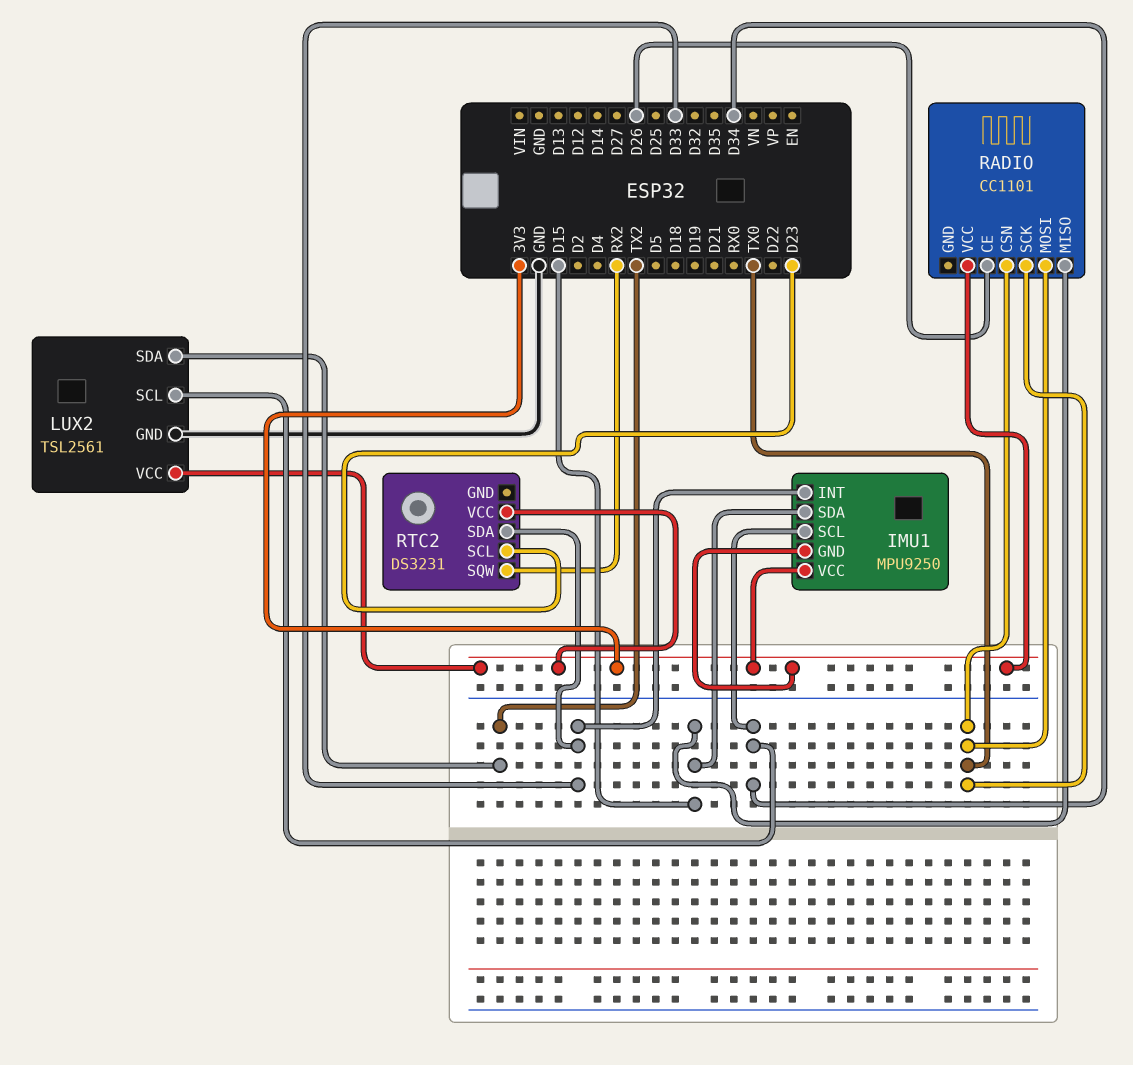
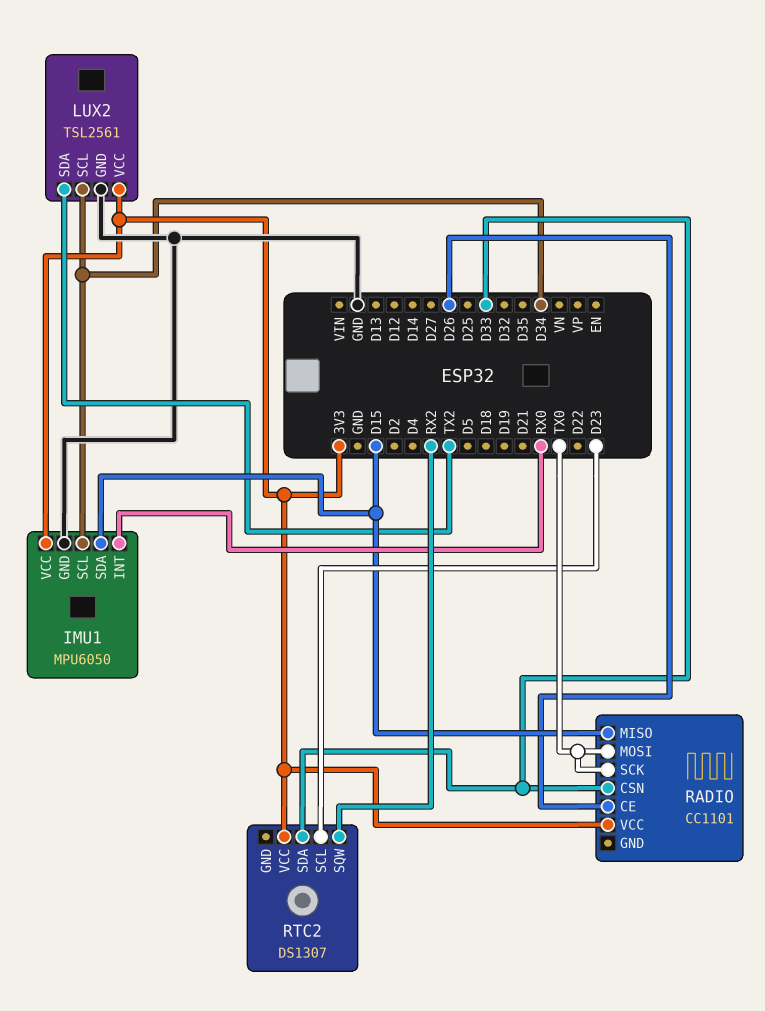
IMU1: MPU9250 -> MPU6050
IMU1 pin GND: 3V3 -> GND
IMU1 pin INT: D33 -> RX0
RADIO pin CSN: TX0 -> D33
RTC2: DS3231 -> DS1307

